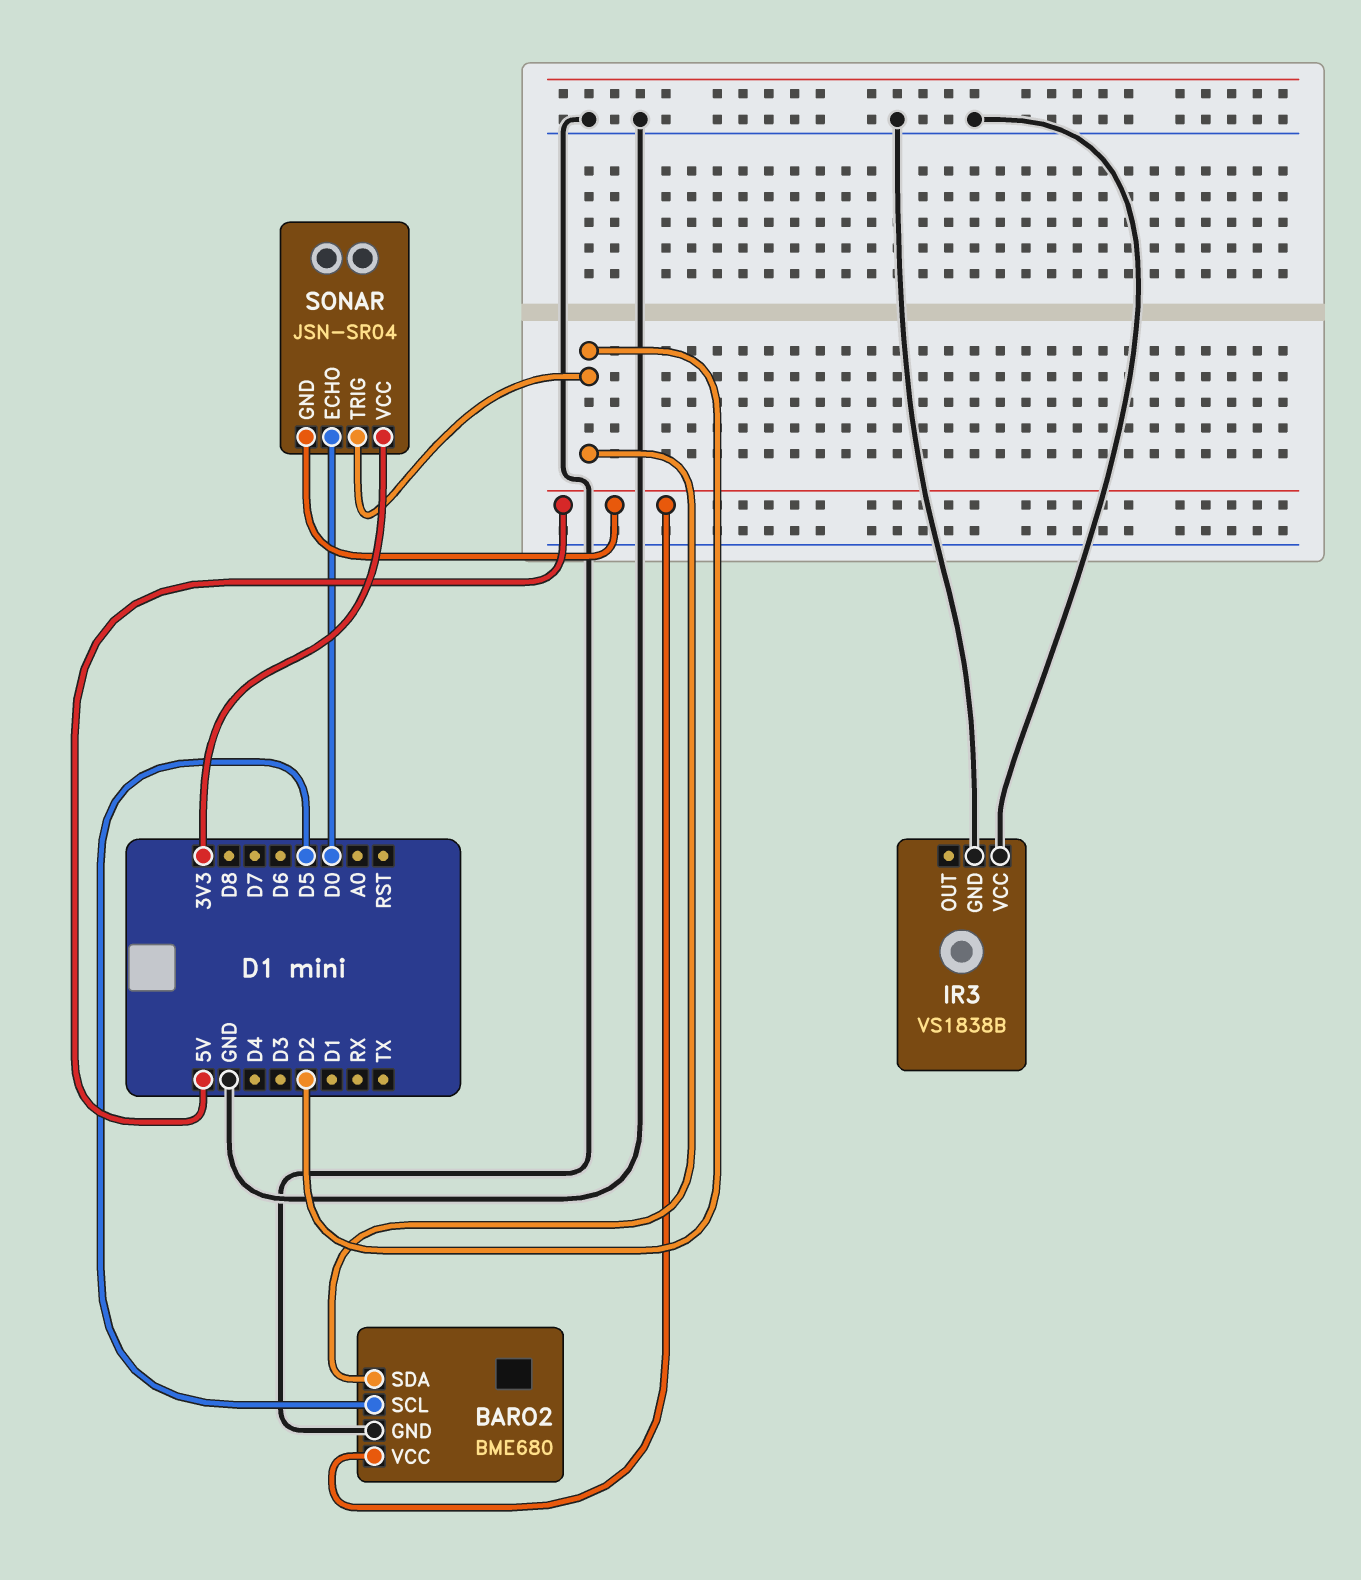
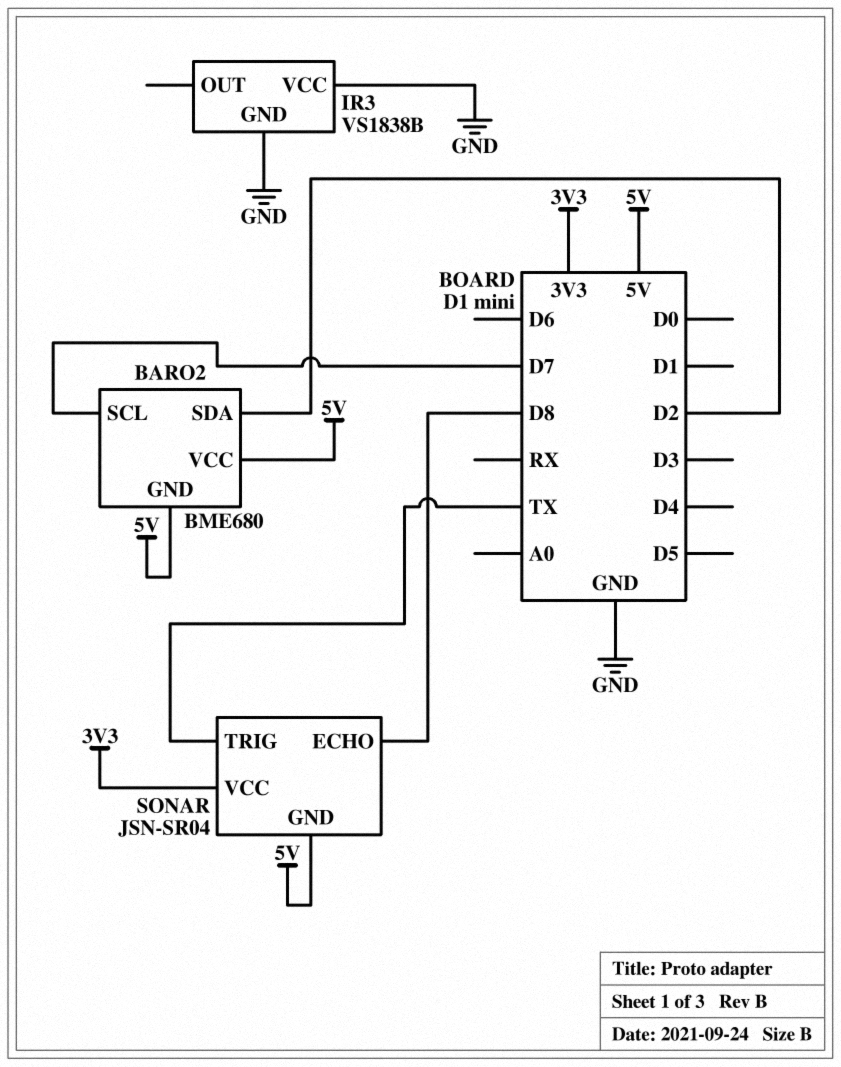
BARO2 pin GND: GND -> 5V
BARO2 pin SCL: D5 -> D7
SONAR pin ECHO: D0 -> D8
SONAR pin TRIG: D2 -> TX

